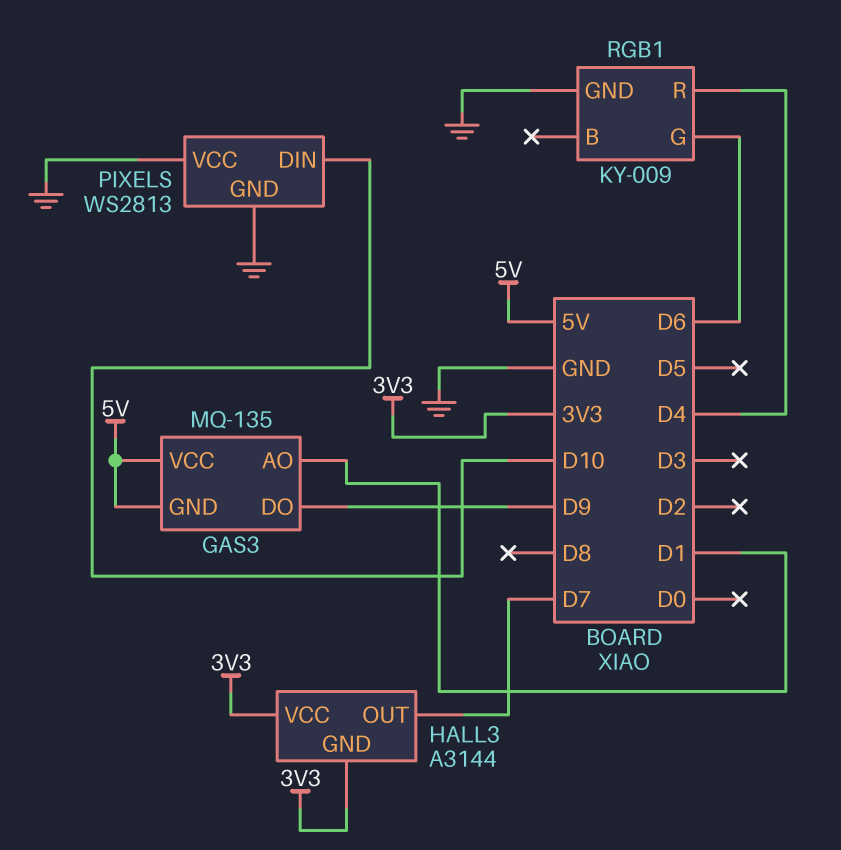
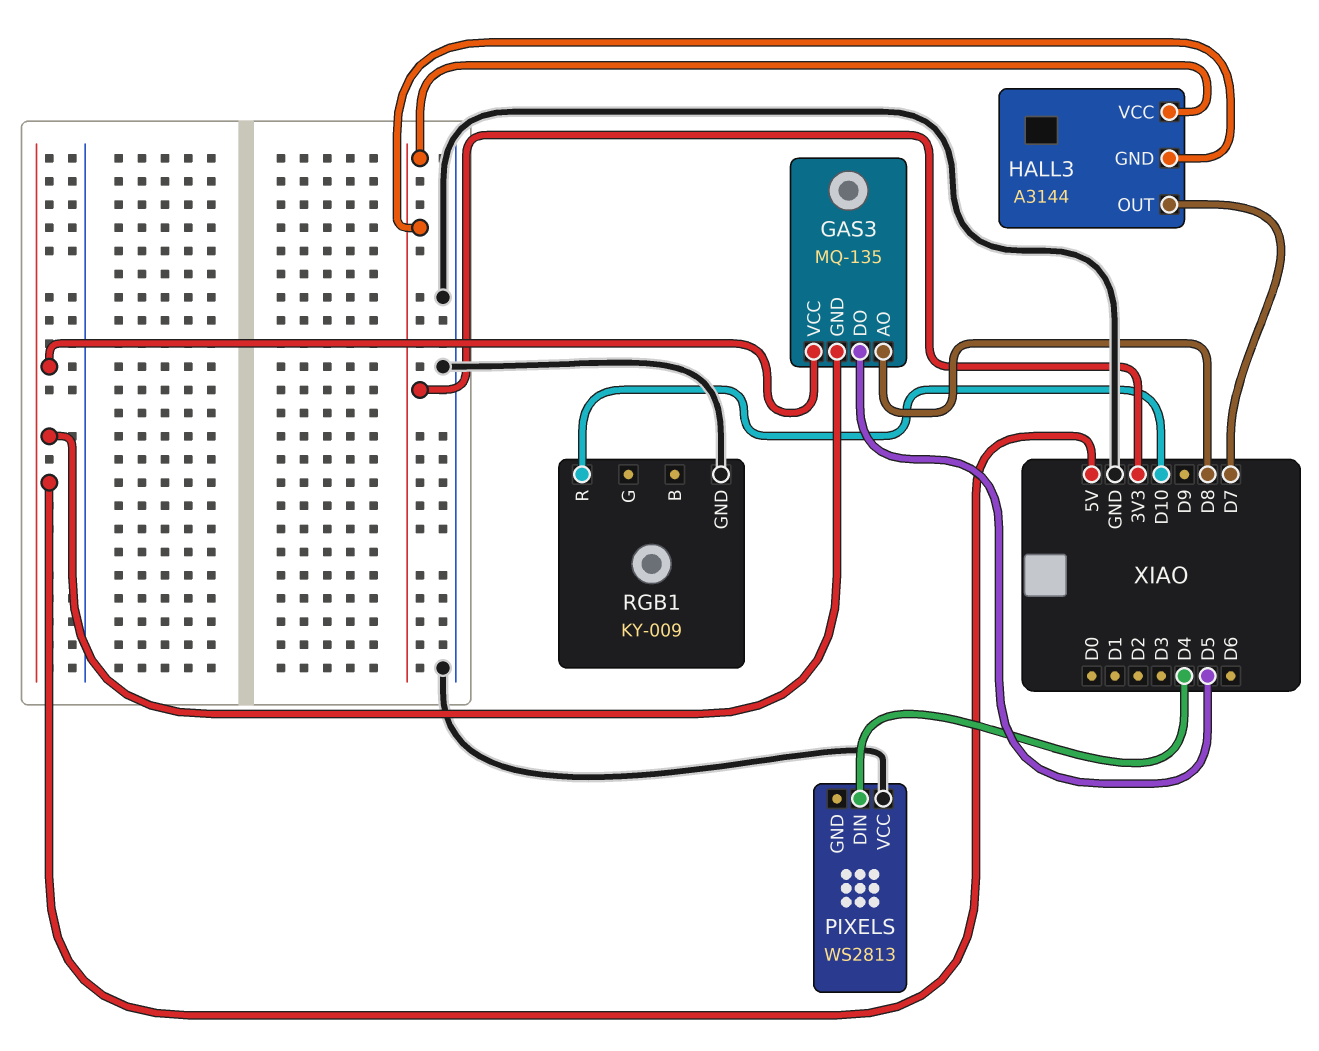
GAS3 pin AO: D1 -> D8
GAS3 pin DO: D9 -> D5
PIXELS pin DIN: D10 -> D4
PIXELS pin GND: GND -> none
RGB1 pin G: D6 -> none
RGB1 pin R: D4 -> D10

